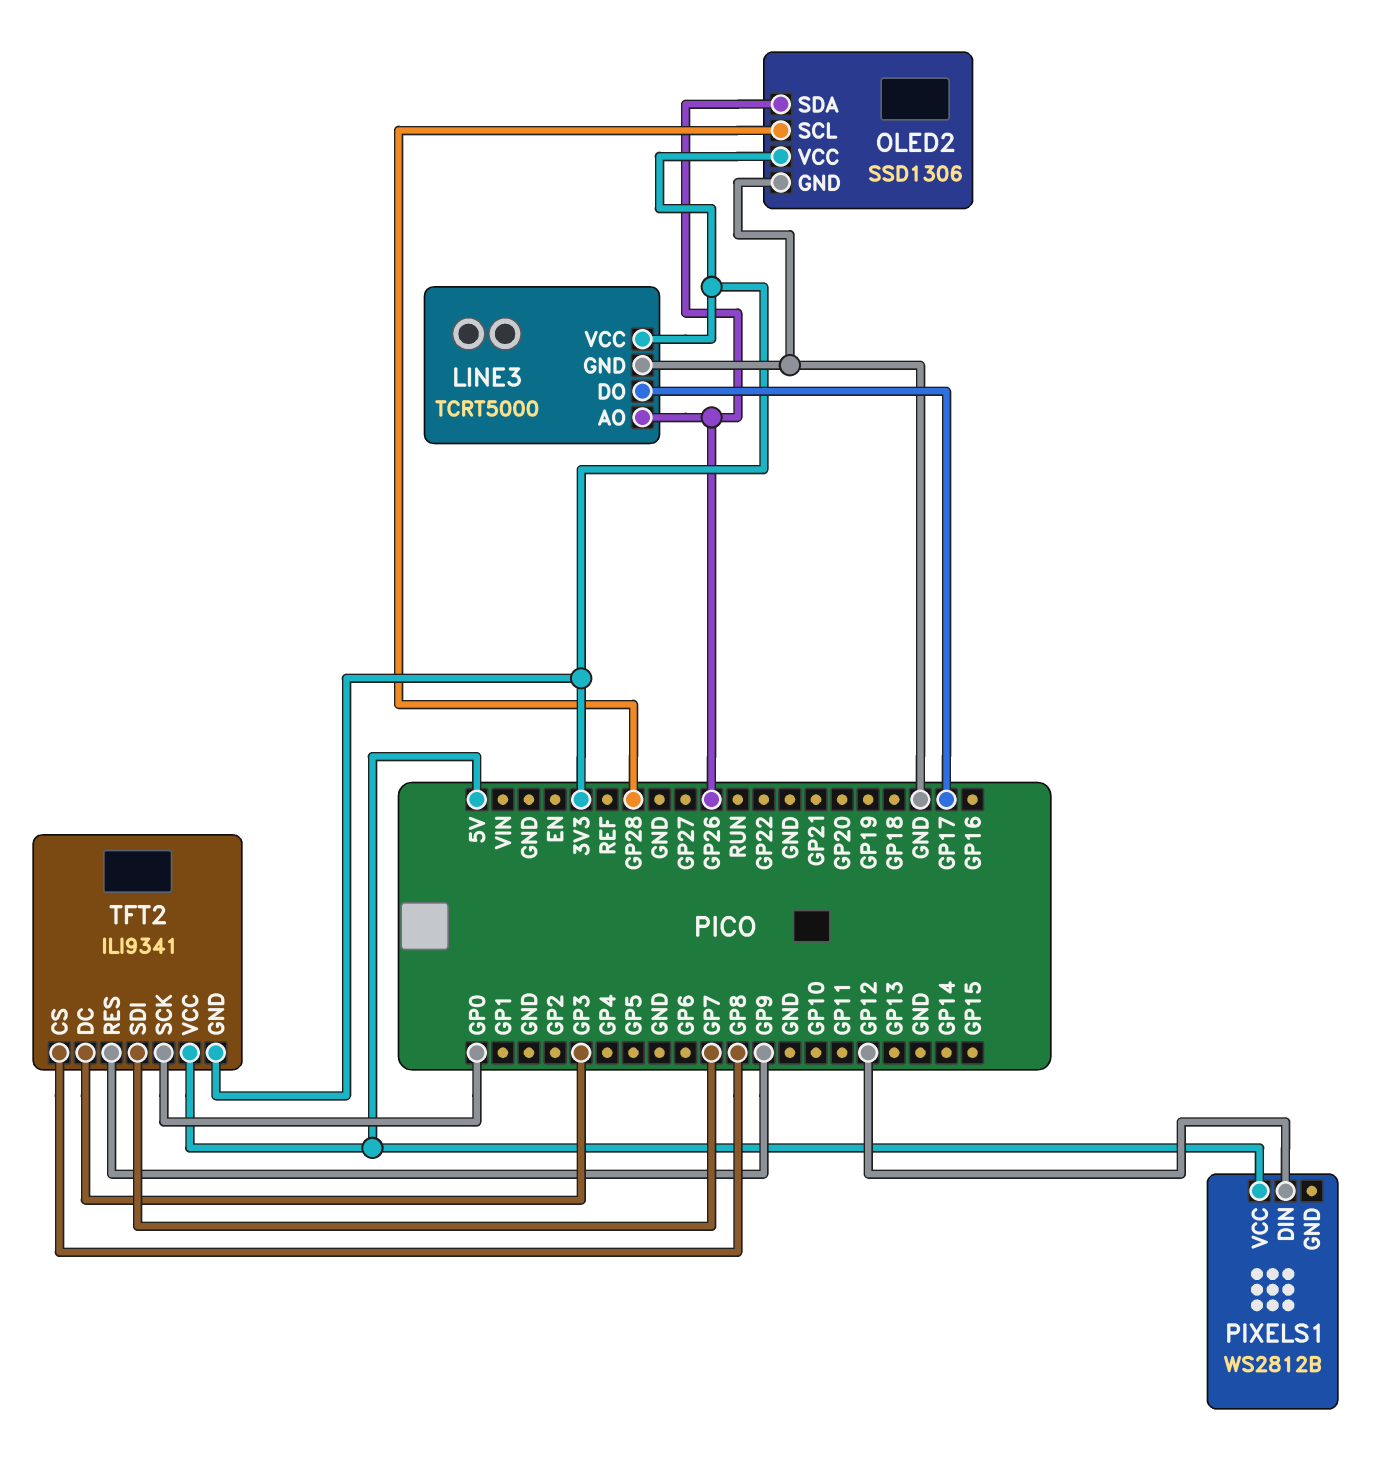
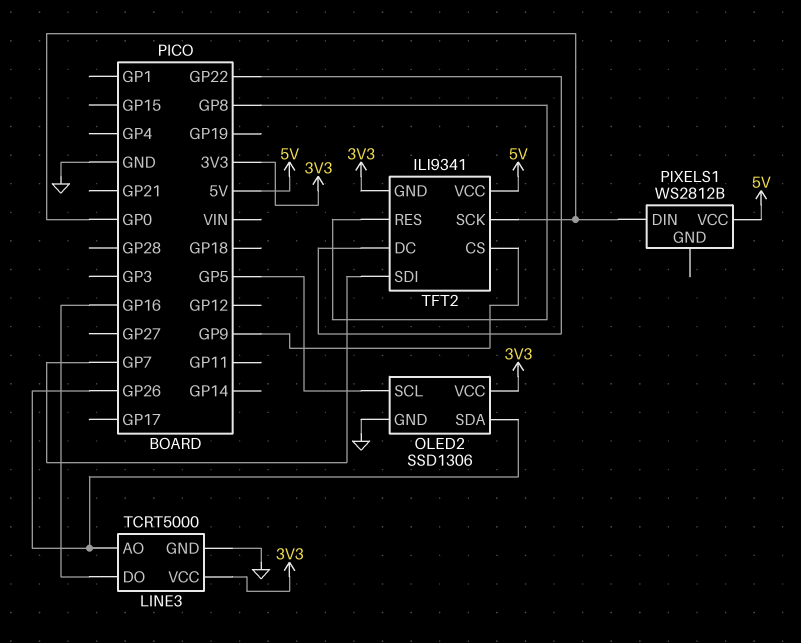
LINE3 pin DO: GP17 -> GP16
OLED2 pin SCL: GP28 -> GP5
PIXELS1 pin DIN: GP12 -> GP0
TFT2 pin CS: GP8 -> GP9
TFT2 pin DC: GP3 -> GP22
TFT2 pin RES: GP9 -> GP8

